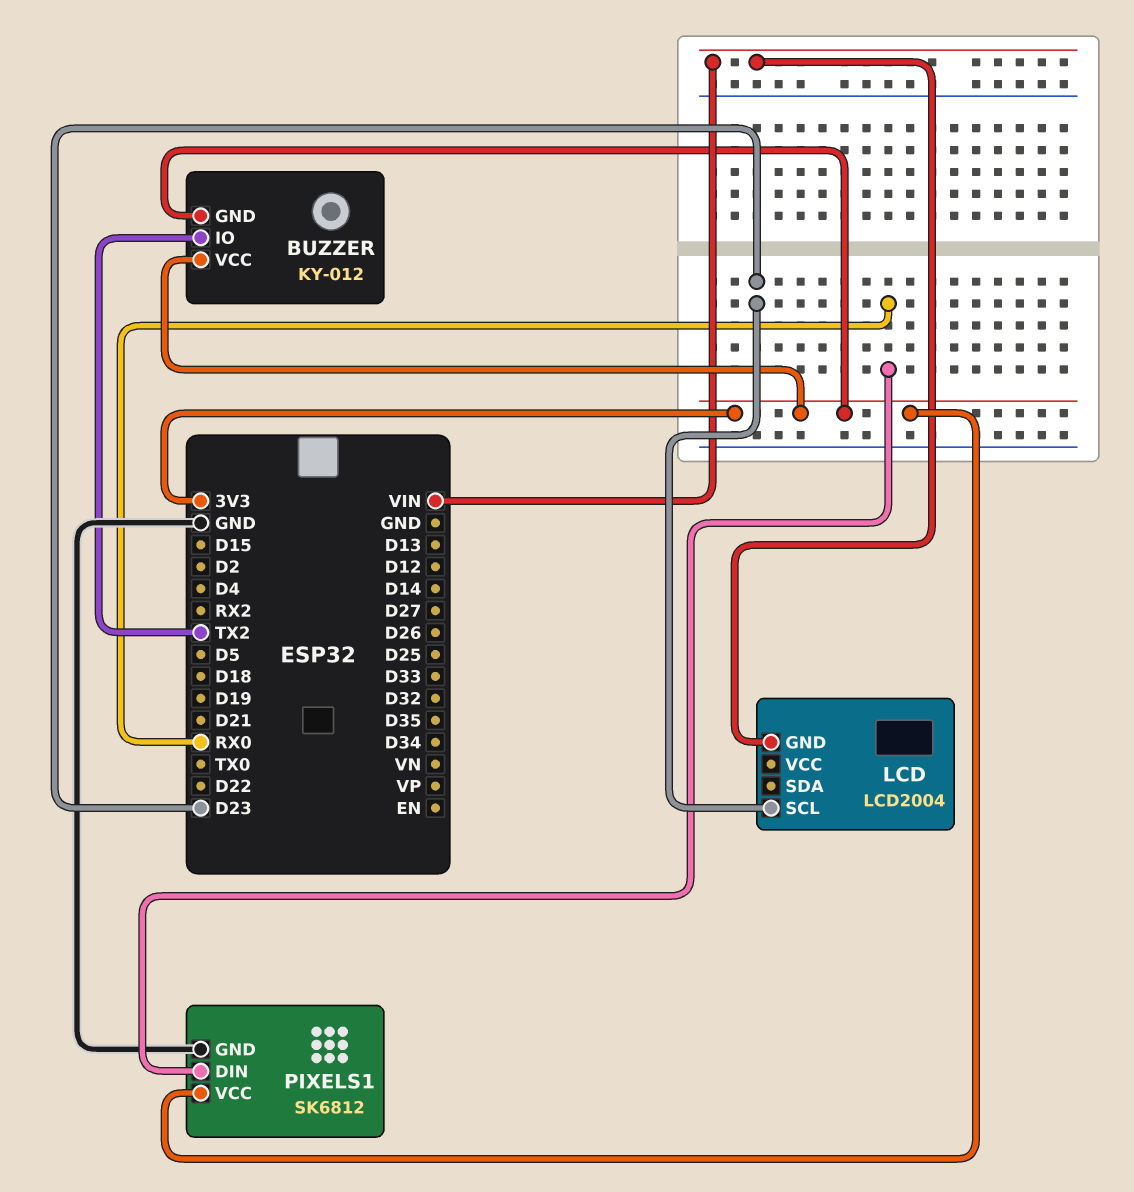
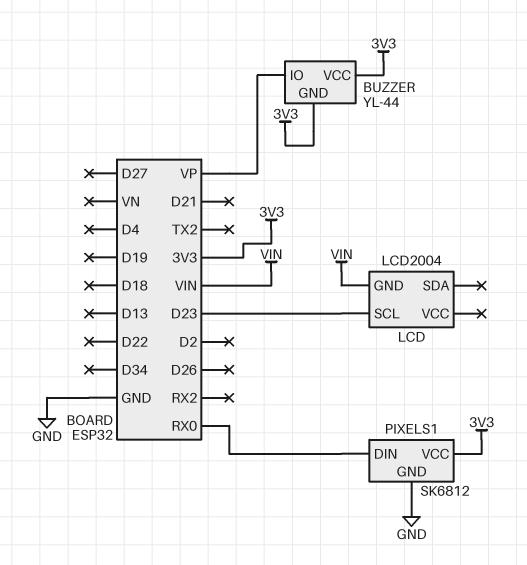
BUZZER: KY-012 -> YL-44
BUZZER pin IO: TX2 -> VP

